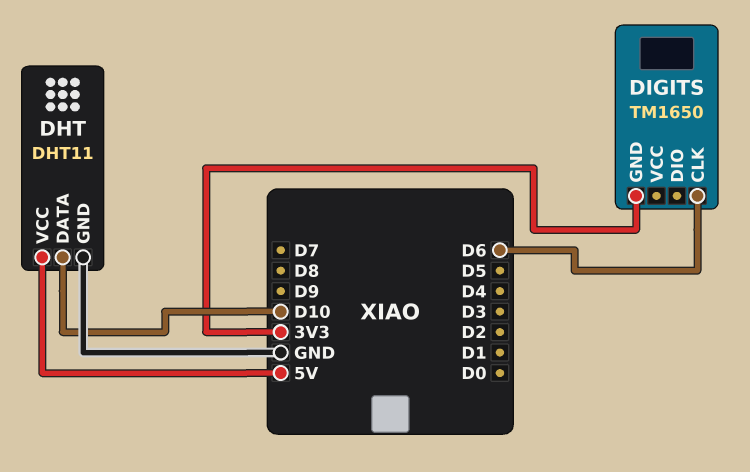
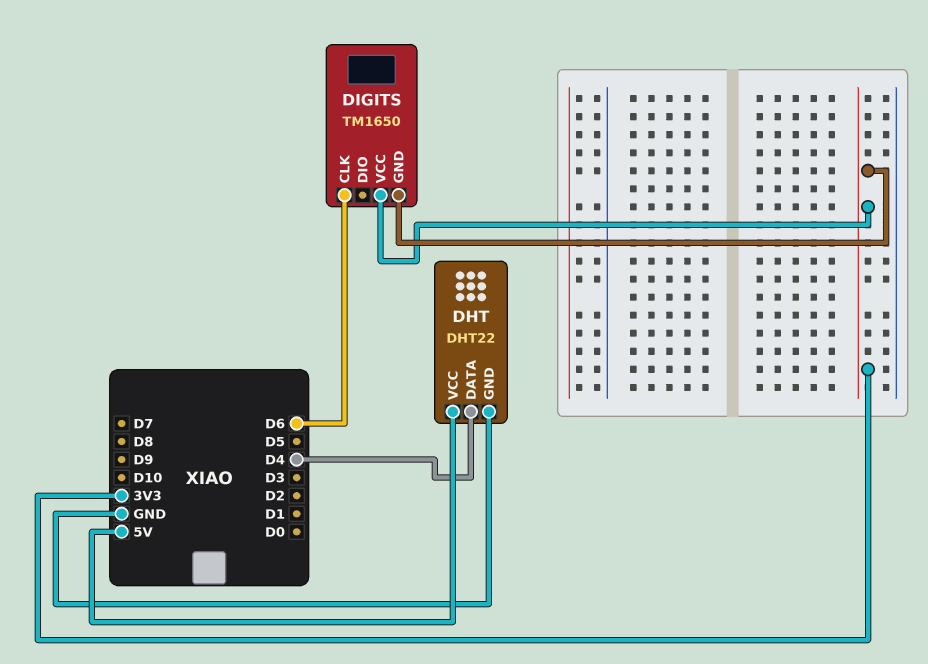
DHT: DHT11 -> DHT22
DHT pin DATA: D10 -> D4
DIGITS pin VCC: none -> 3V3

